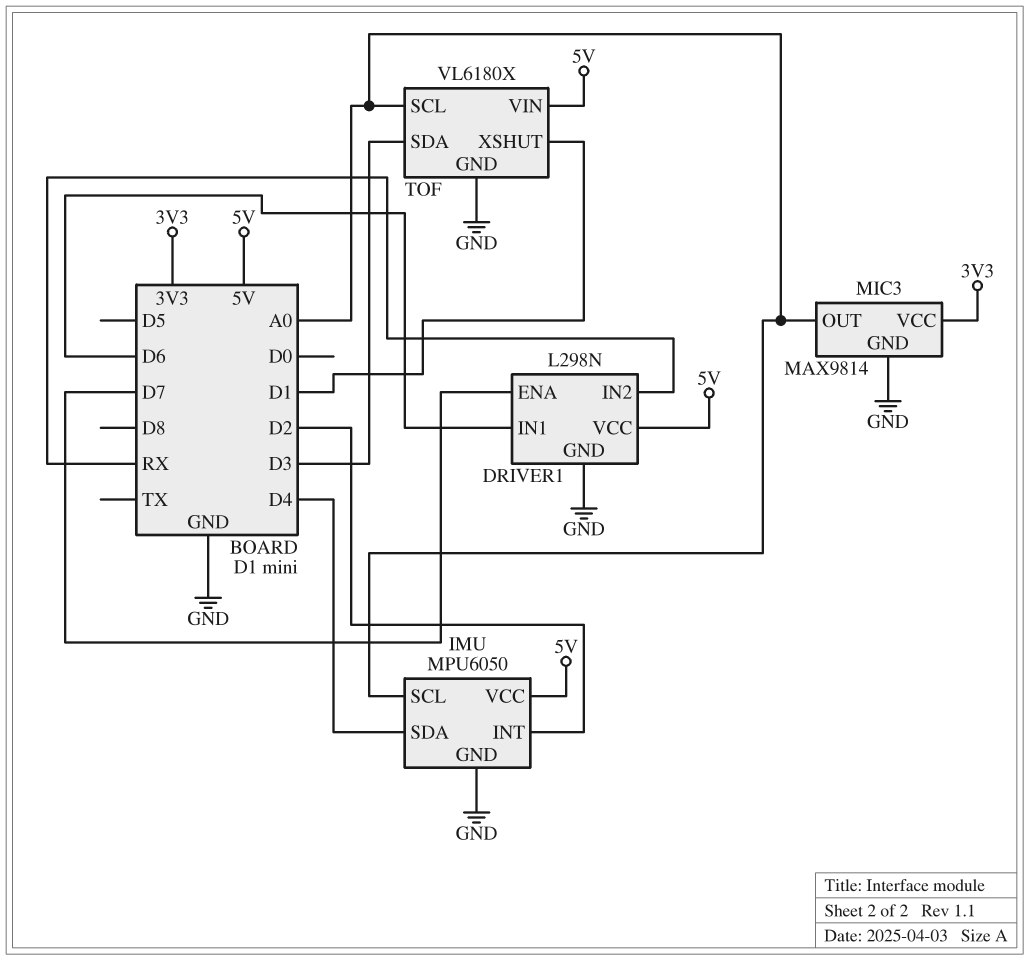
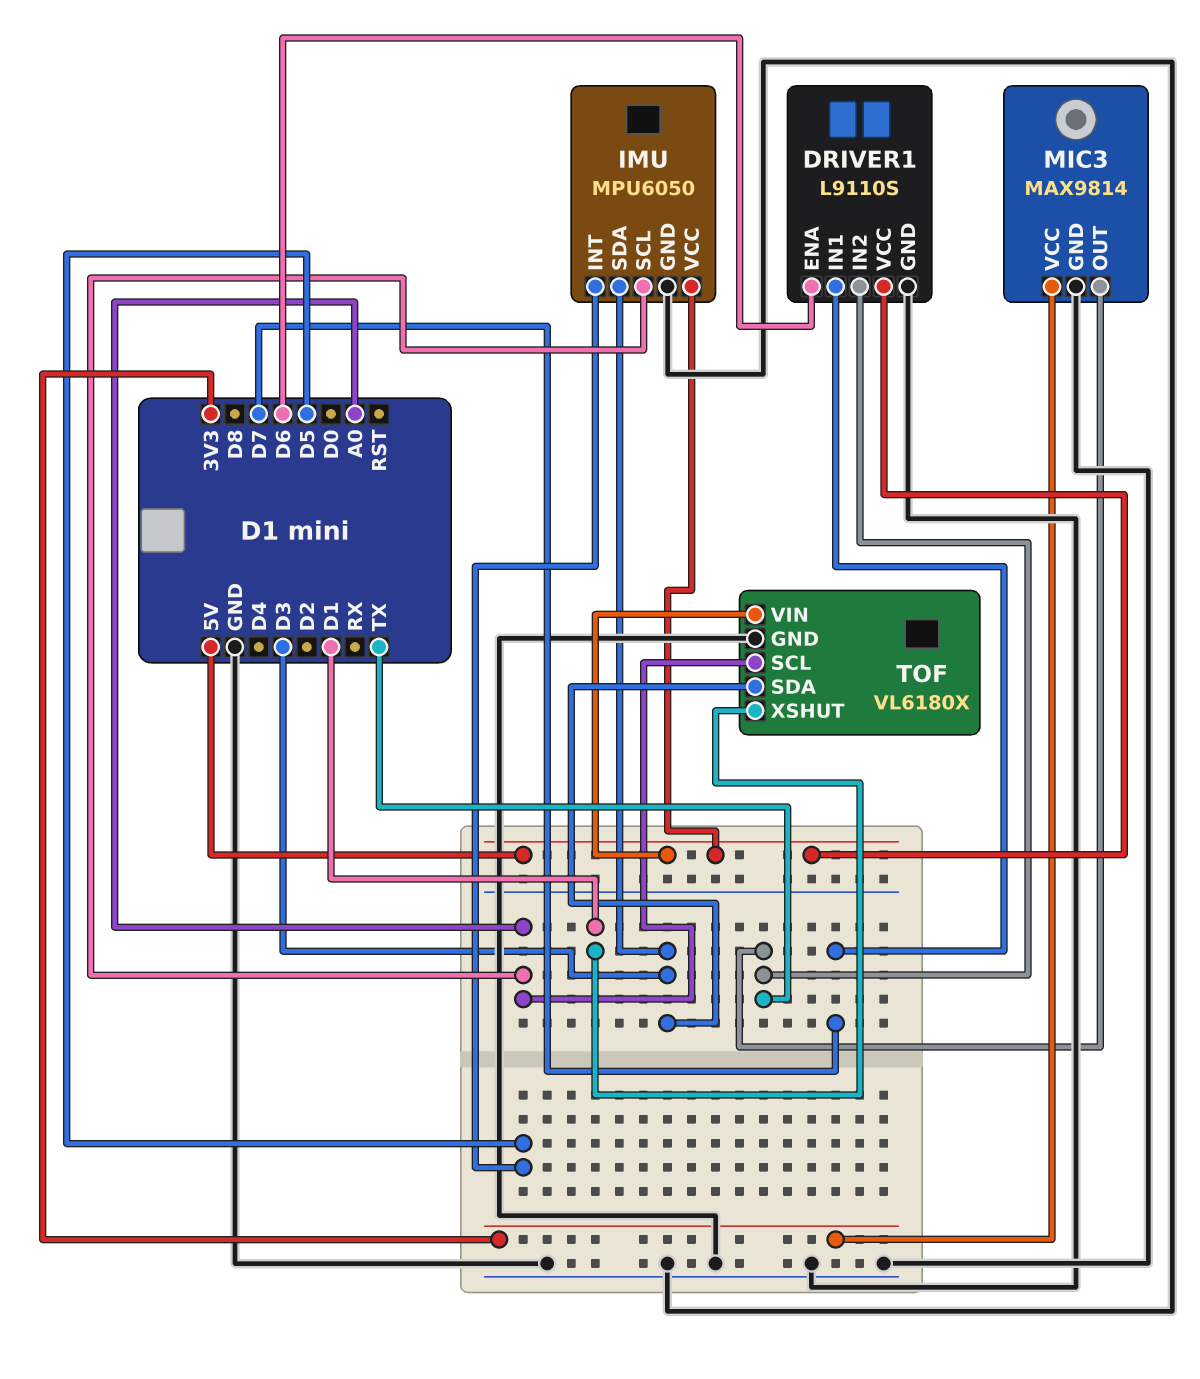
DRIVER1: L298N -> L9110S
DRIVER1 pin ENA: D7 -> D6
DRIVER1 pin IN1: D6 -> D7
DRIVER1 pin IN2: RX -> TX
IMU pin INT: D2 -> D5
IMU pin SDA: D4 -> D3
MIC3 pin OUT: A0 -> TX

